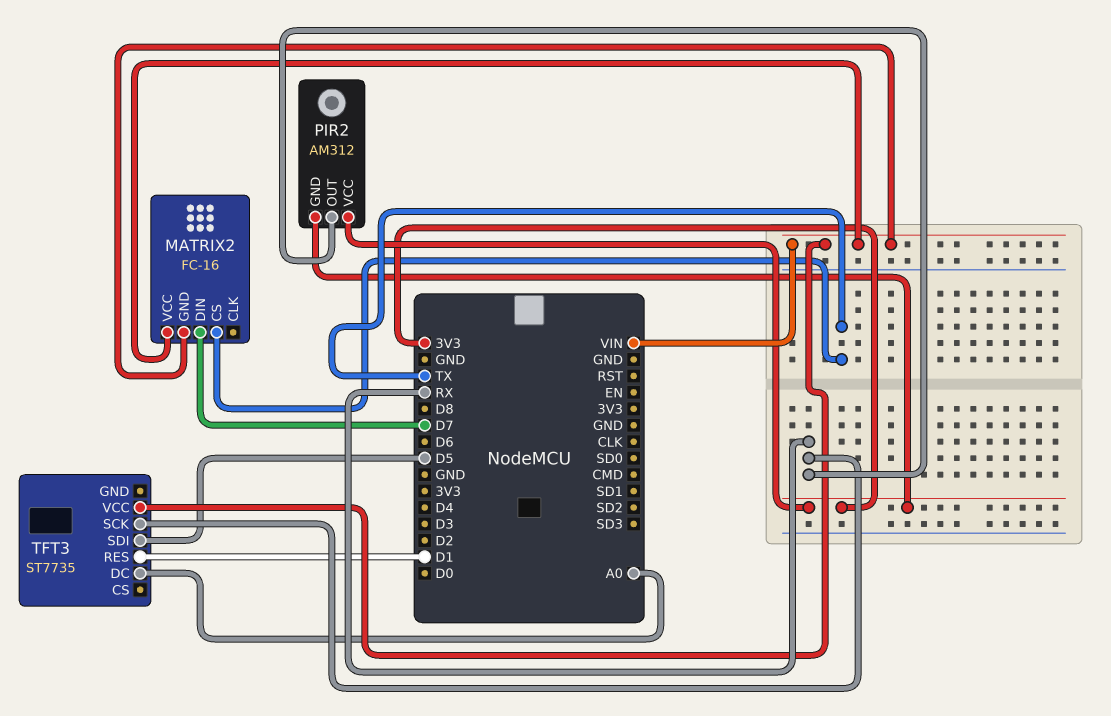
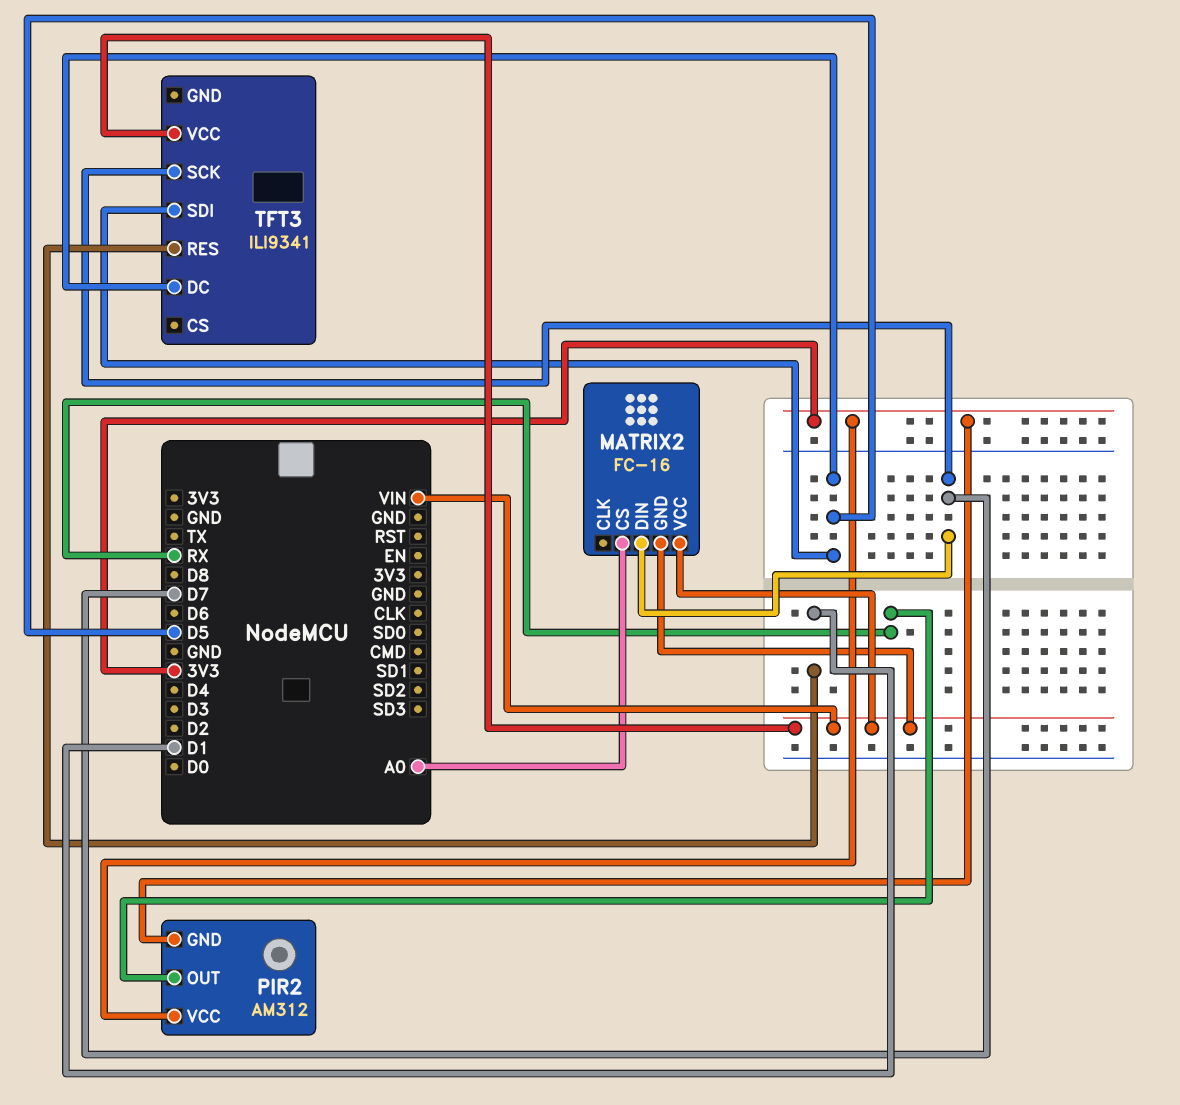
MATRIX2 pin CS: TX -> A0
TFT3: ST7735 -> ILI9341
TFT3 pin DC: A0 -> D5
TFT3 pin SCK: RX -> D7

